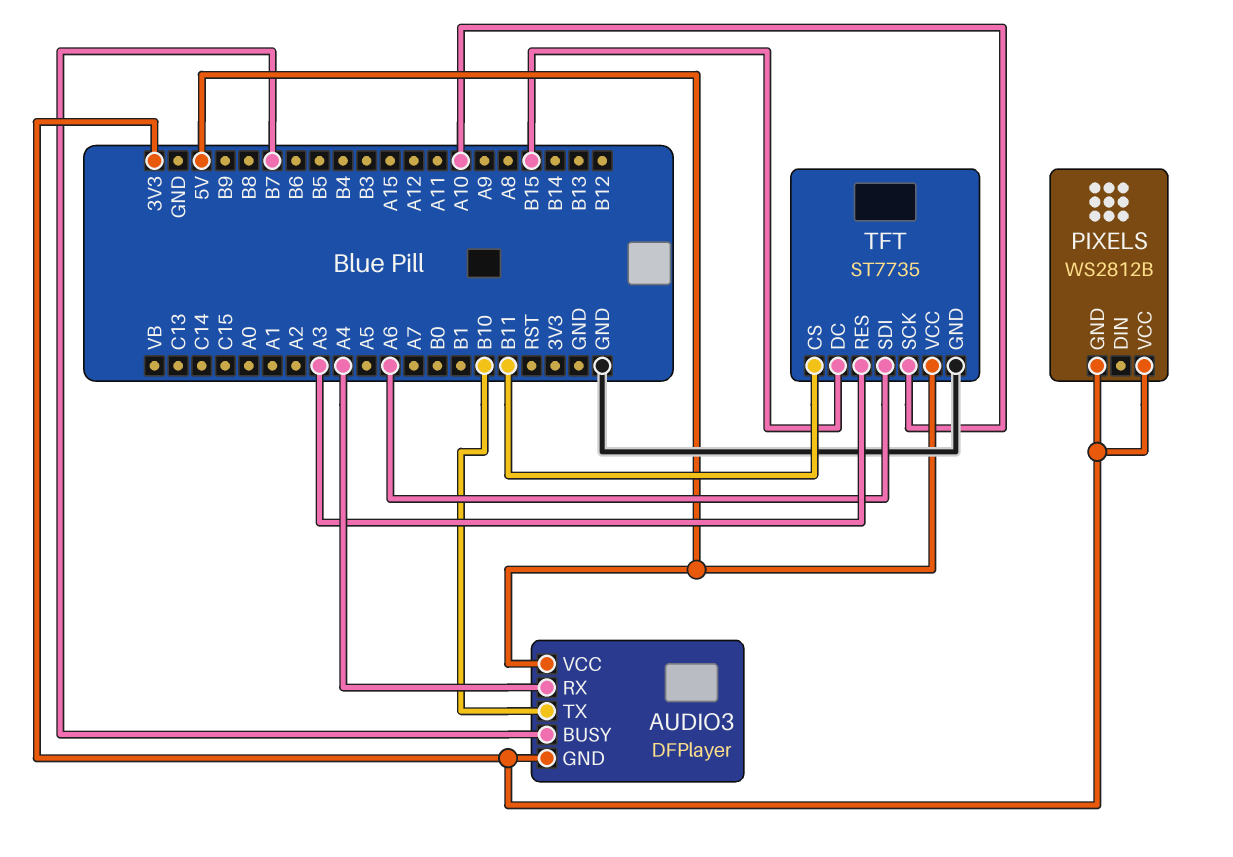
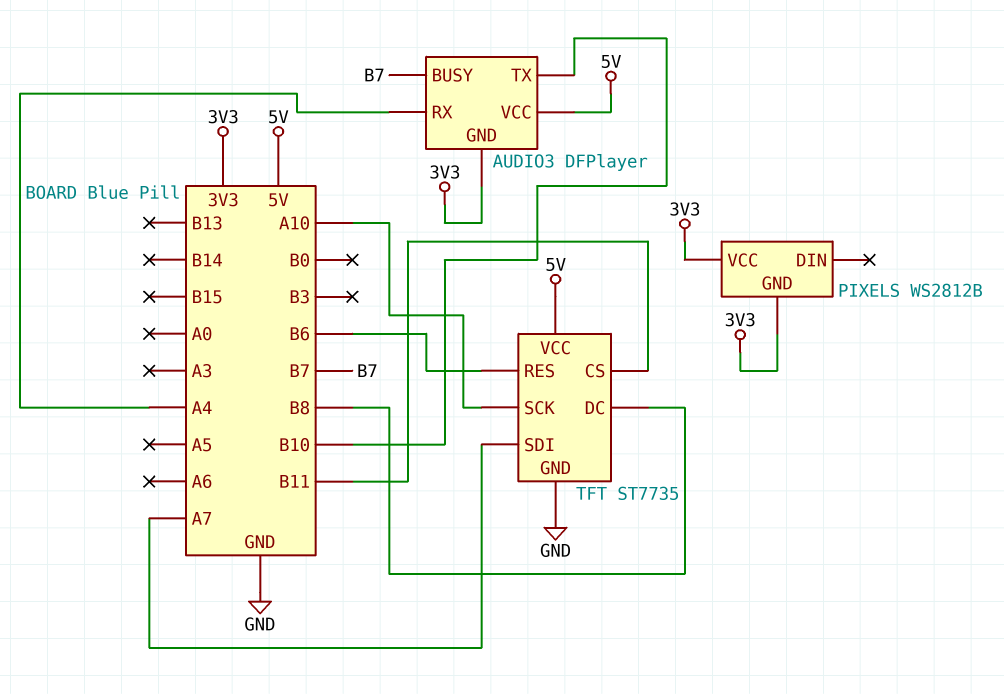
TFT pin DC: B15 -> B8
TFT pin RES: A3 -> B6
TFT pin SDI: A6 -> A7

